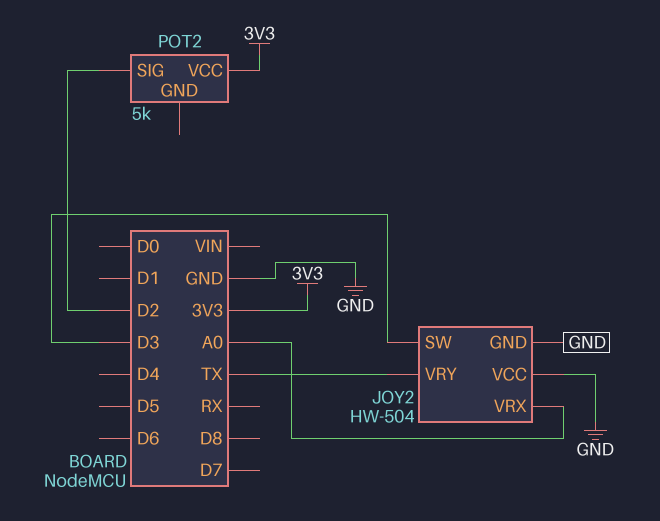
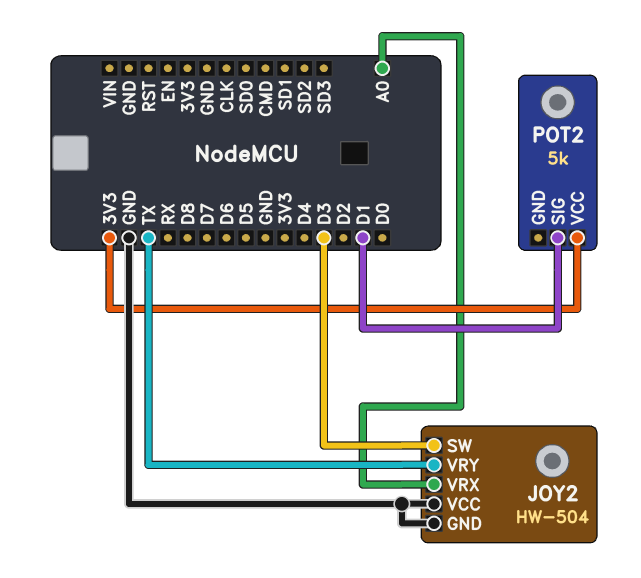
POT2 pin SIG: D2 -> D1

